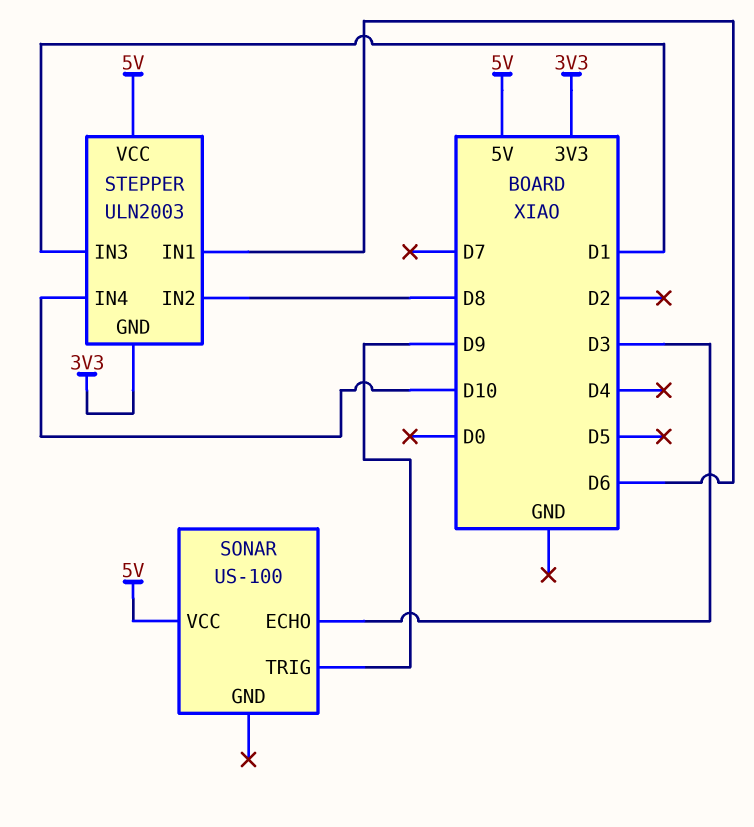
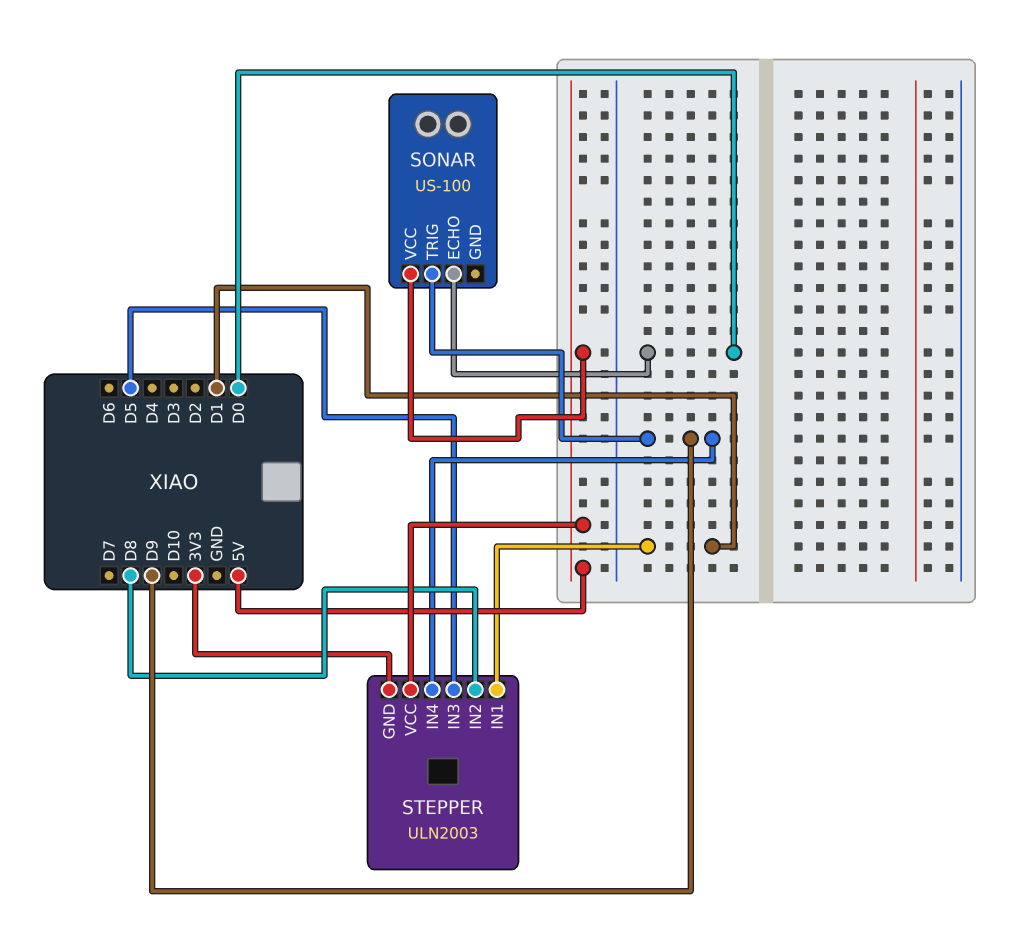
SONAR pin ECHO: D3 -> D0
STEPPER pin IN1: D6 -> D1
STEPPER pin IN3: D1 -> D5
STEPPER pin IN4: D10 -> D9

